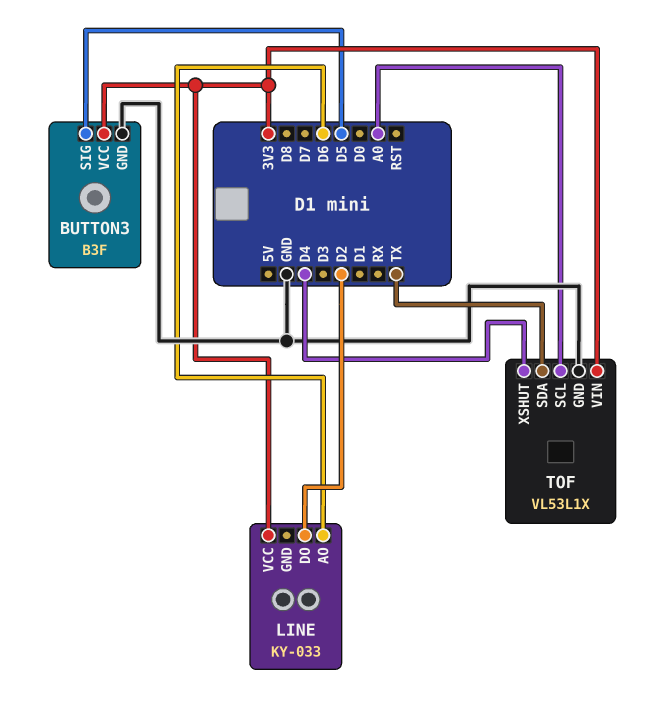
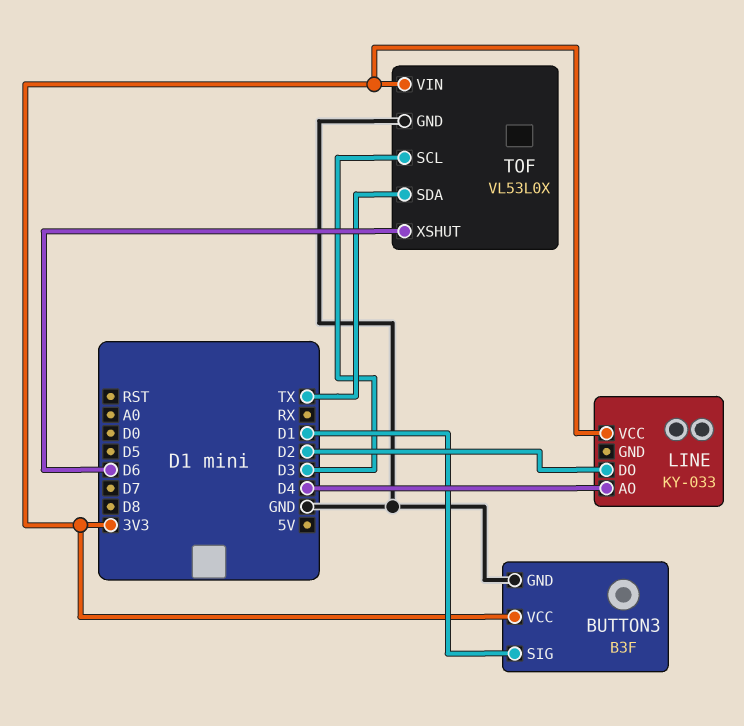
BUTTON3 pin SIG: D5 -> D1
LINE pin AO: D6 -> D4
TOF: VL53L1X -> VL53L0X
TOF pin SCL: A0 -> D3
TOF pin XSHUT: D4 -> D6

